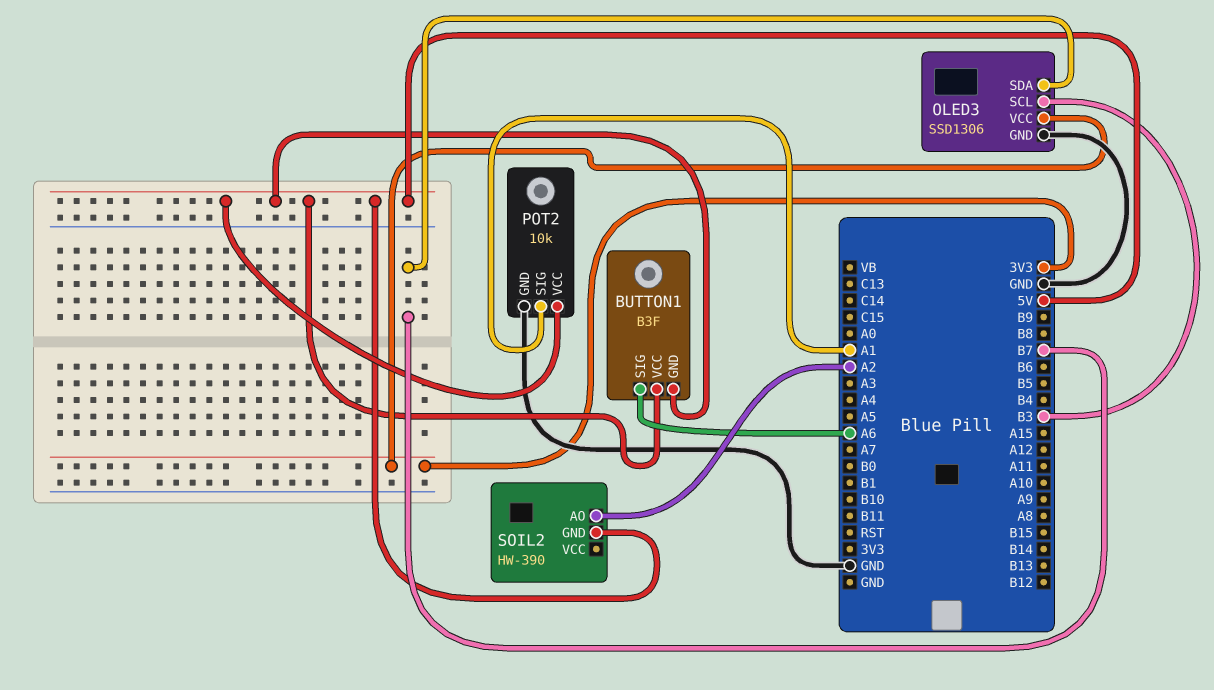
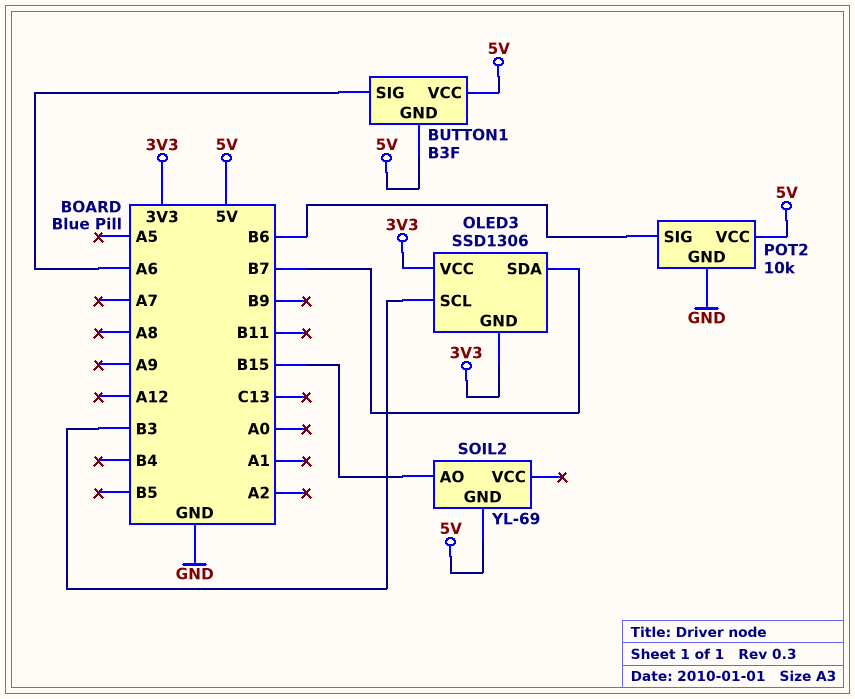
OLED3 pin GND: GND -> 3V3
POT2 pin SIG: A1 -> B6
SOIL2: HW-390 -> YL-69
SOIL2 pin AO: A2 -> B15

